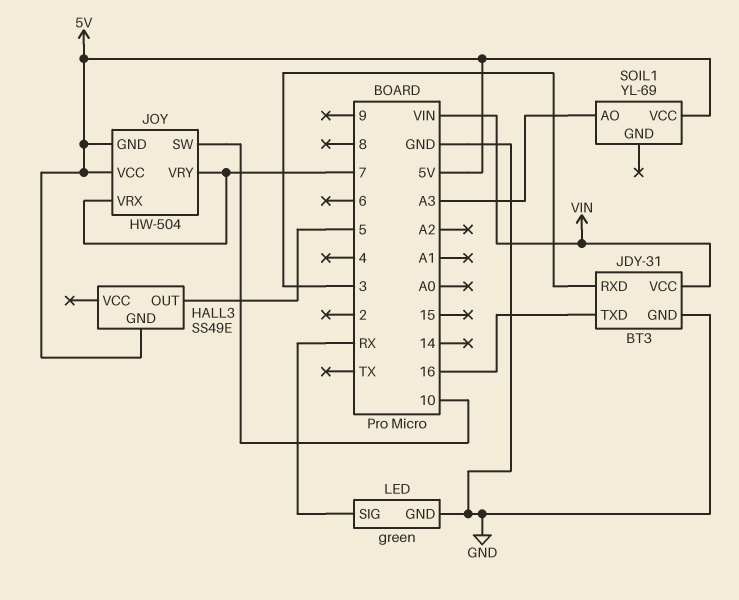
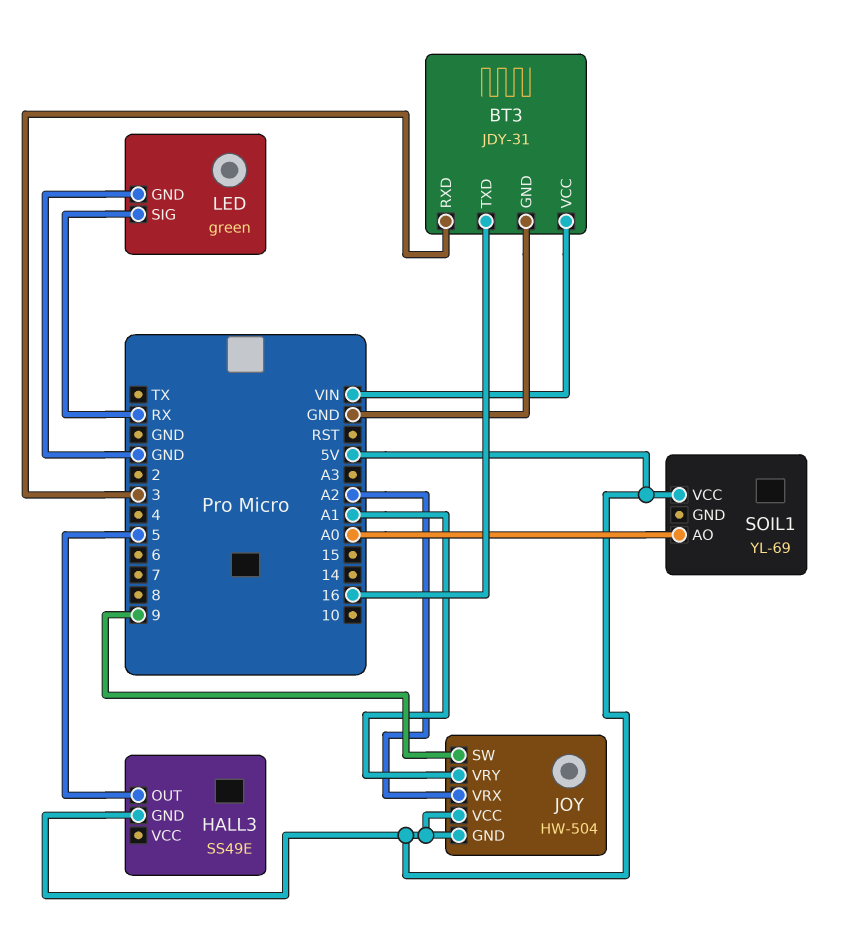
JOY pin SW: 10 -> 9
JOY pin VRX: 7 -> A2
JOY pin VRY: 7 -> A1
SOIL1 pin AO: A3 -> A0

